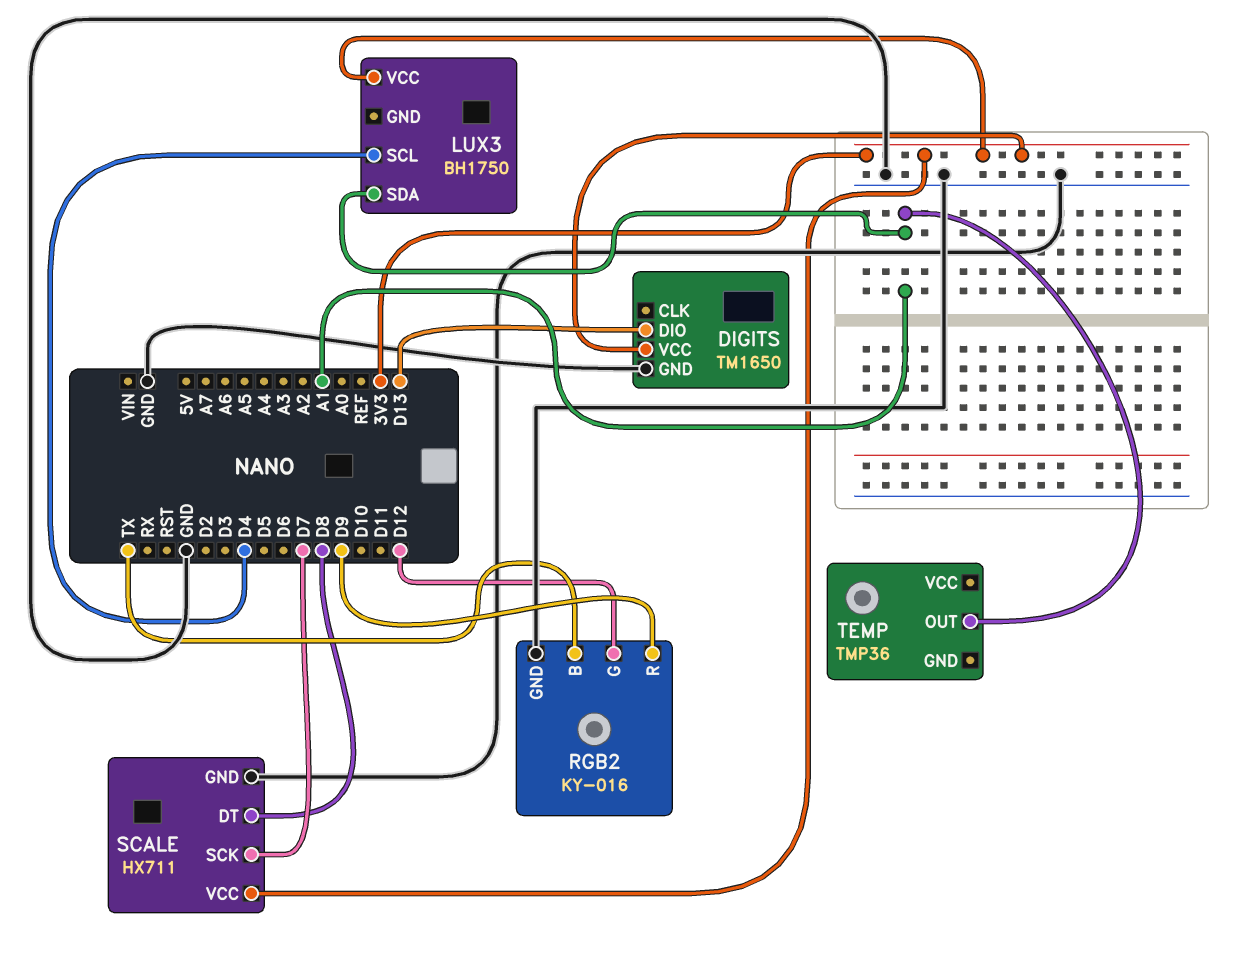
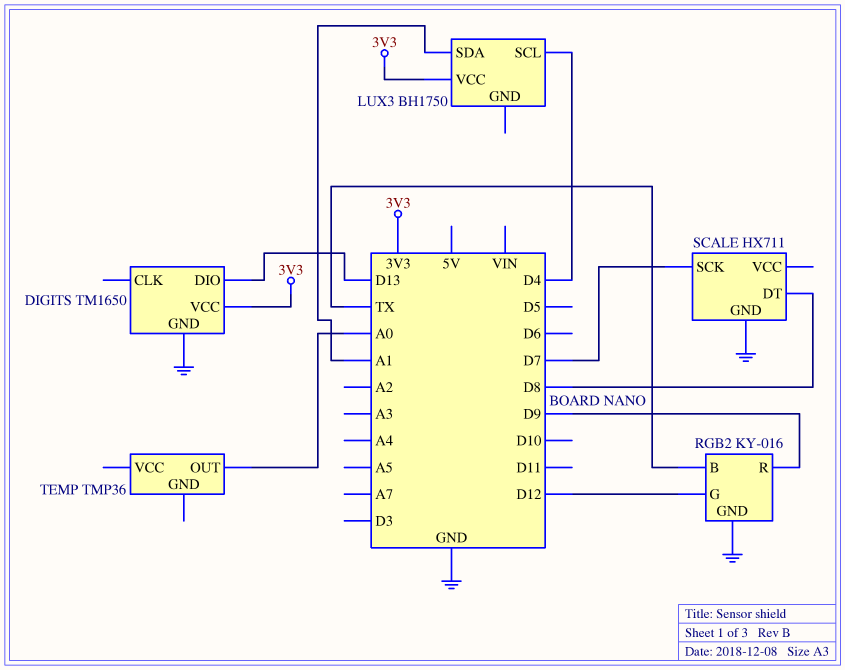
SCALE pin VCC: 3V3 -> none
TEMP pin OUT: A1 -> A0

